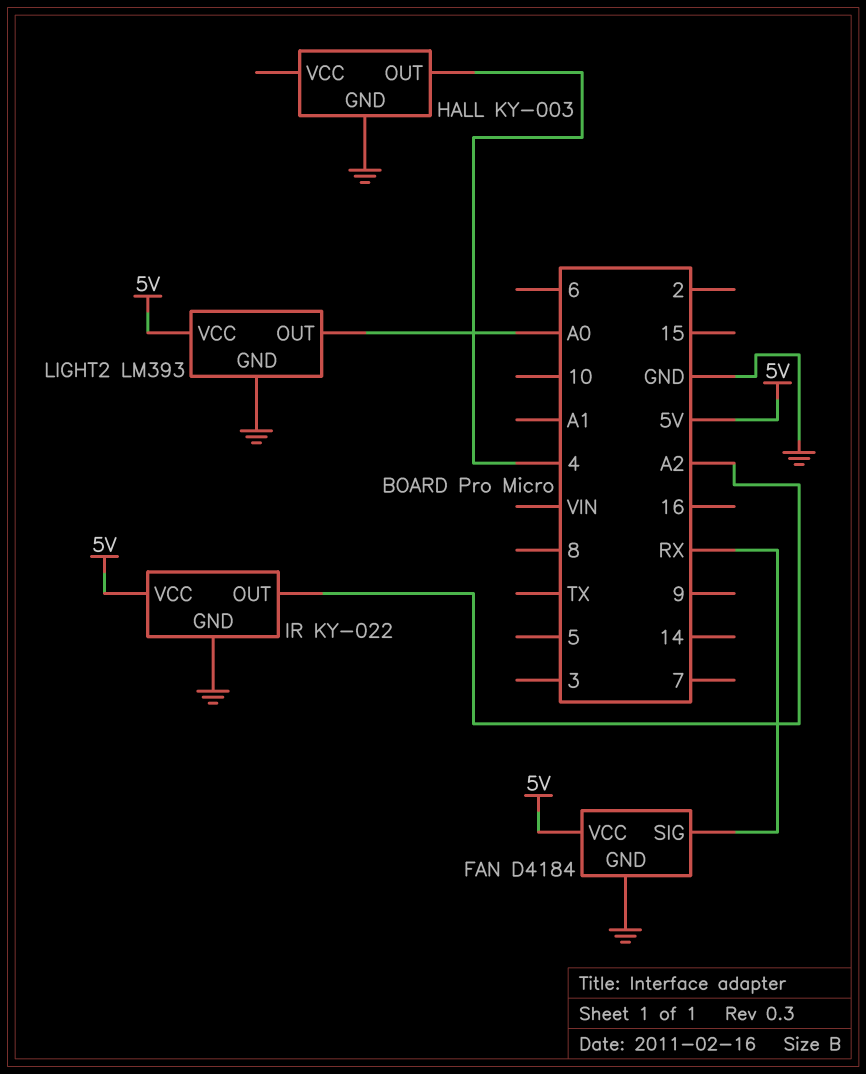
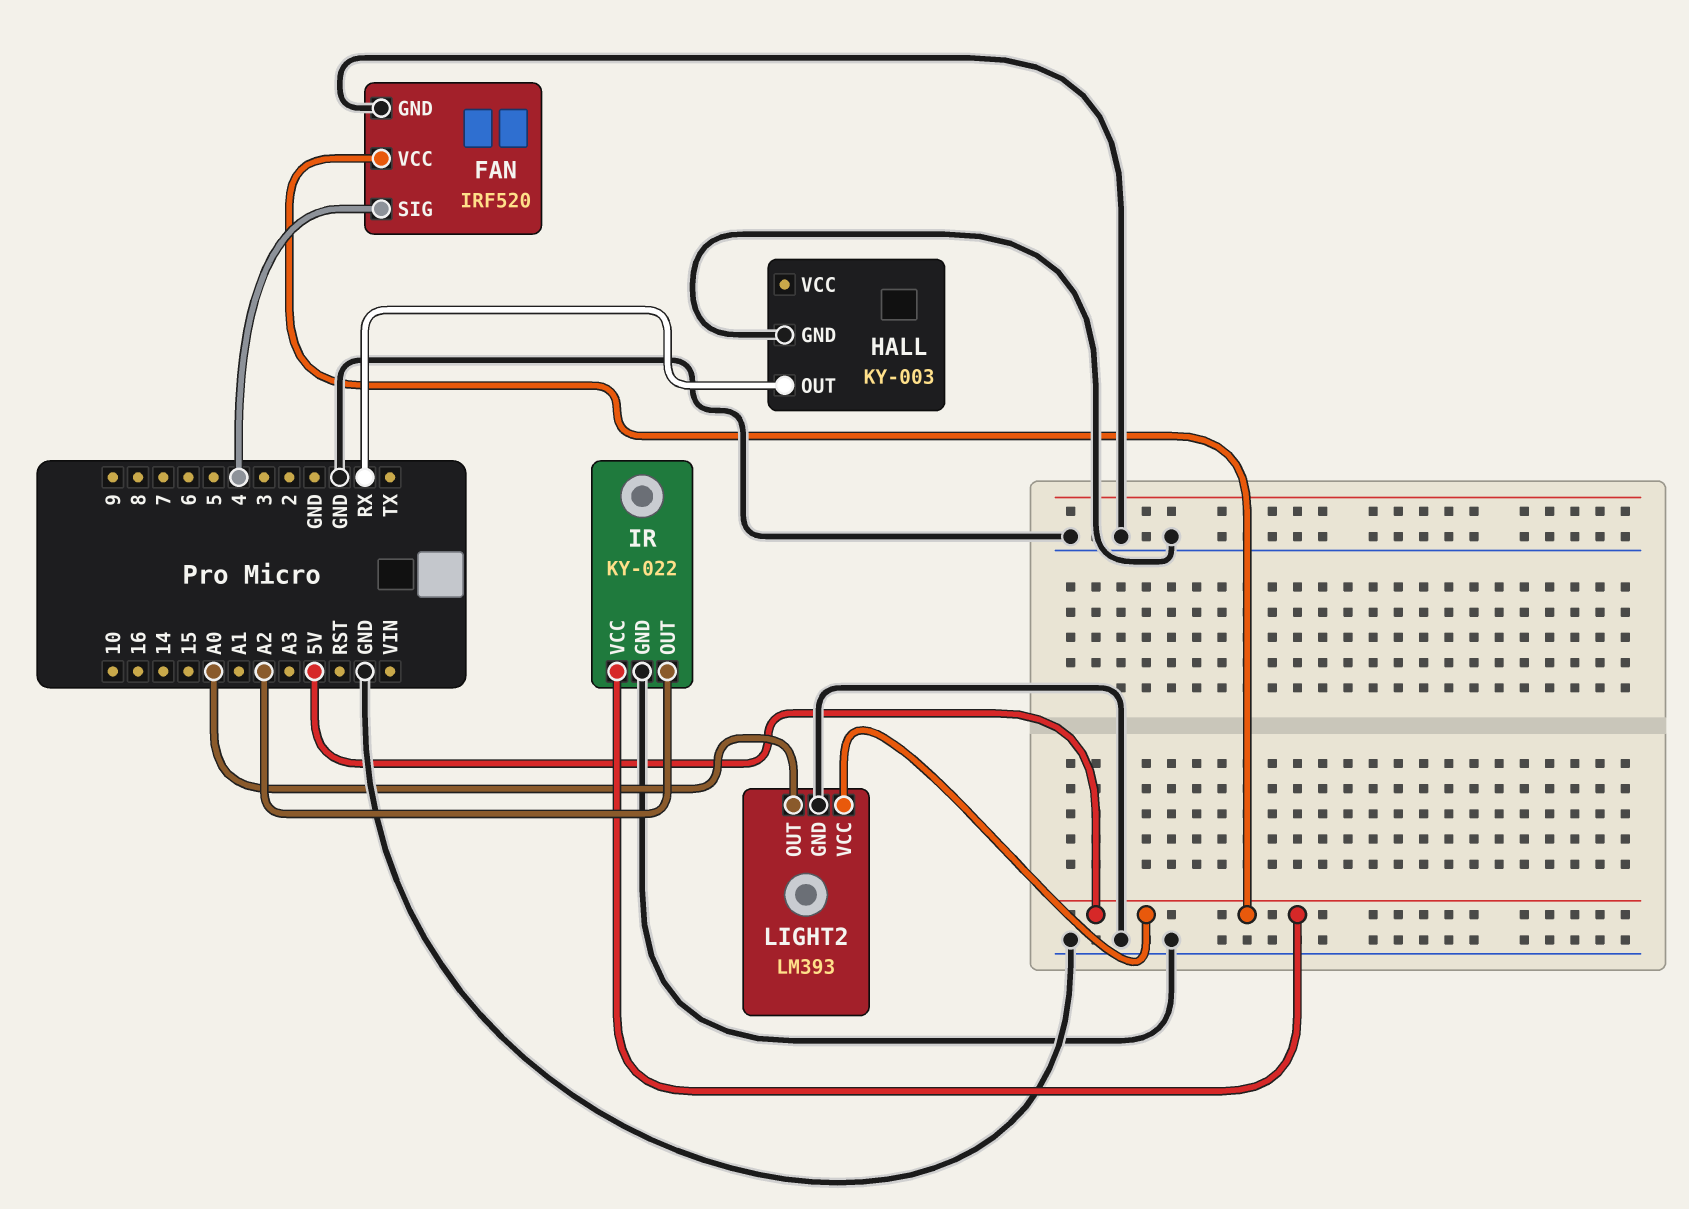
FAN: D4184 -> IRF520
FAN pin SIG: RX -> 4
HALL pin OUT: 4 -> RX

